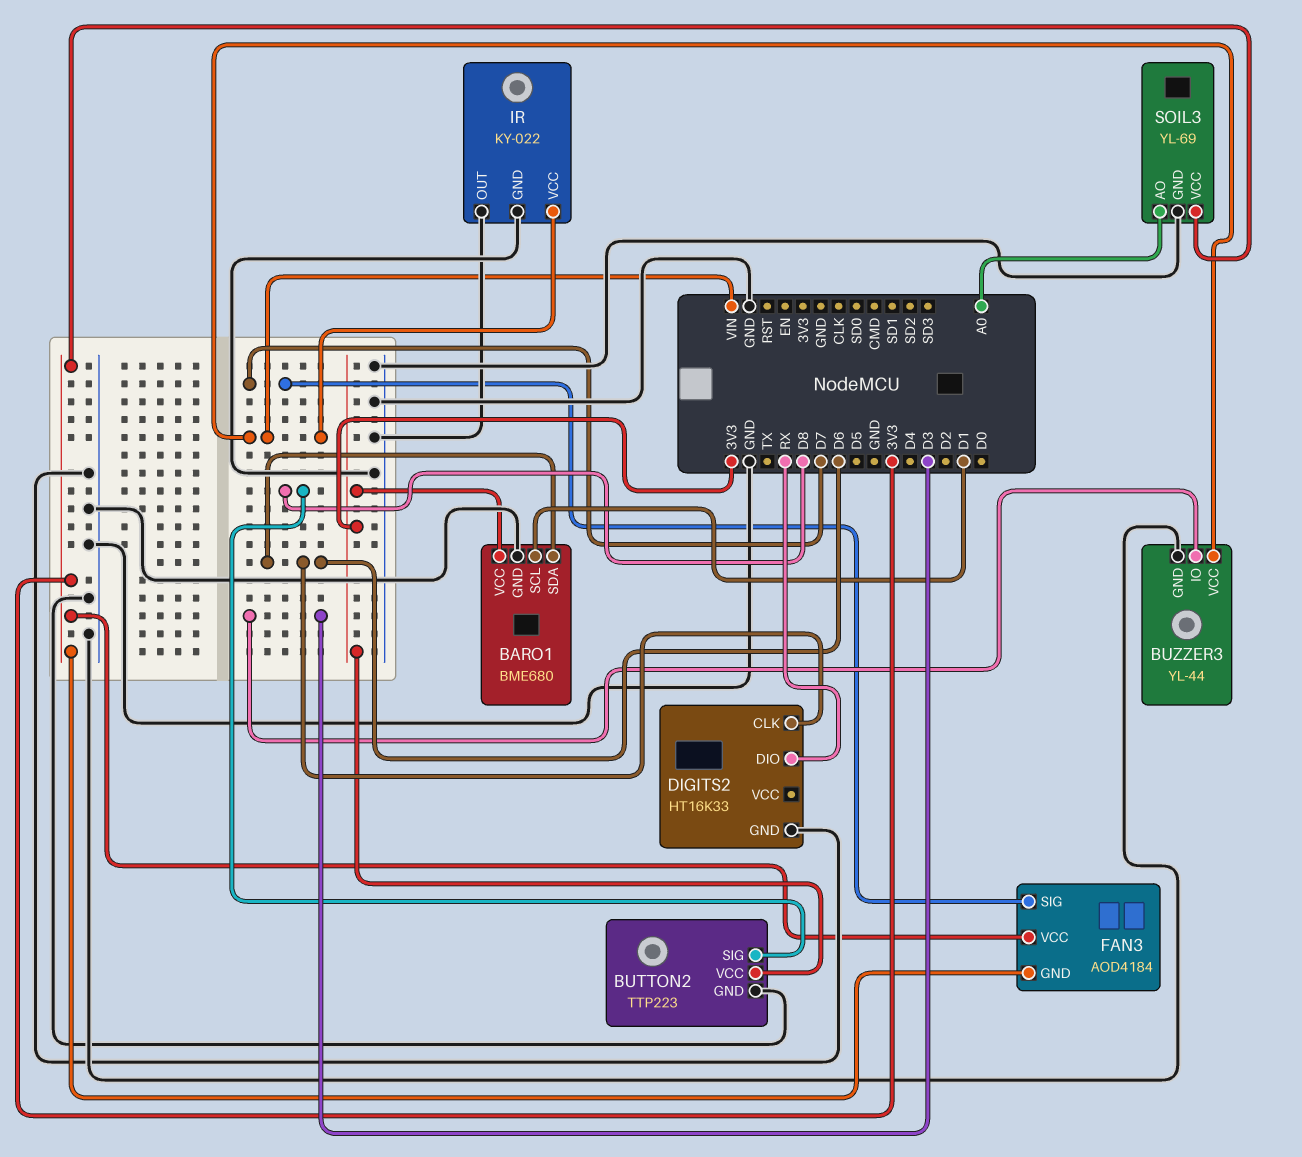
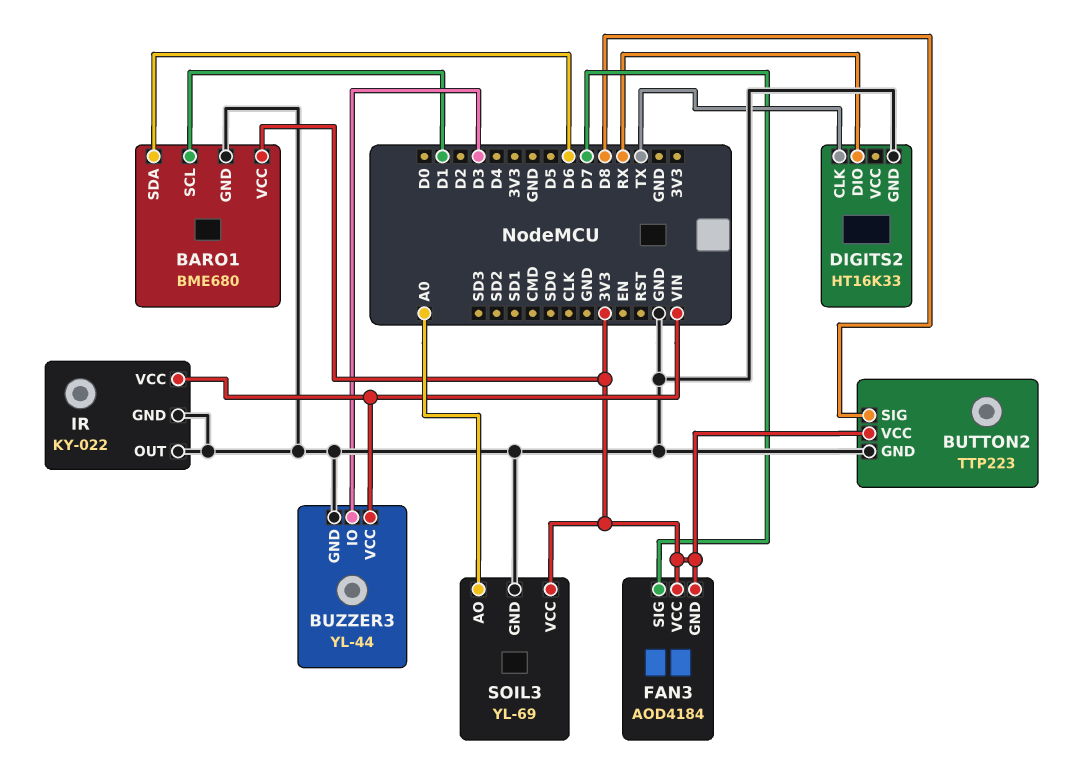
DIGITS2 pin CLK: D6 -> TX

